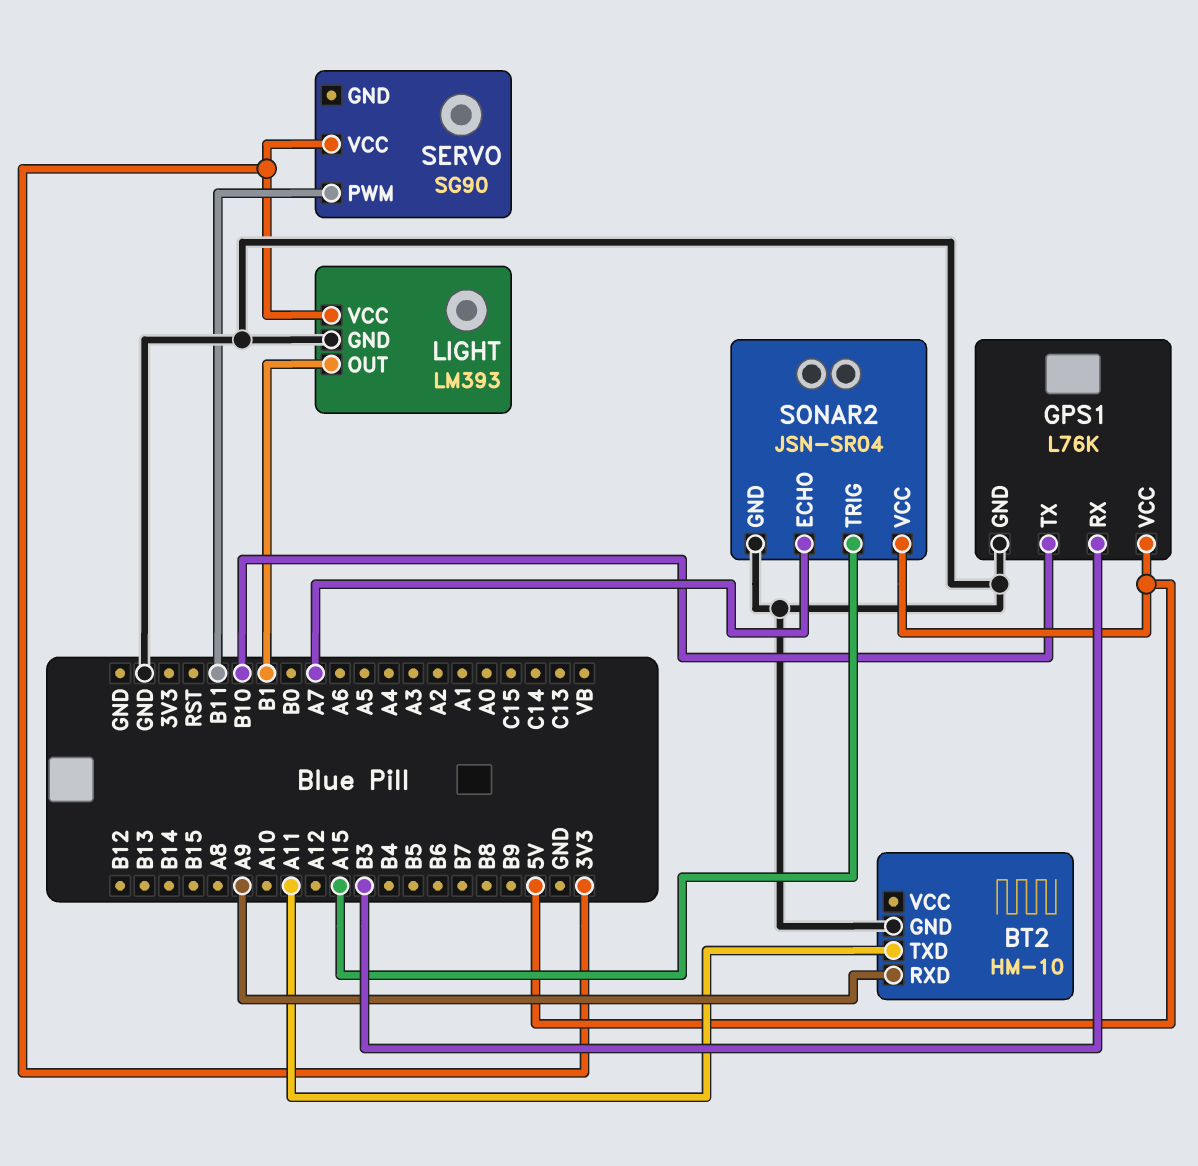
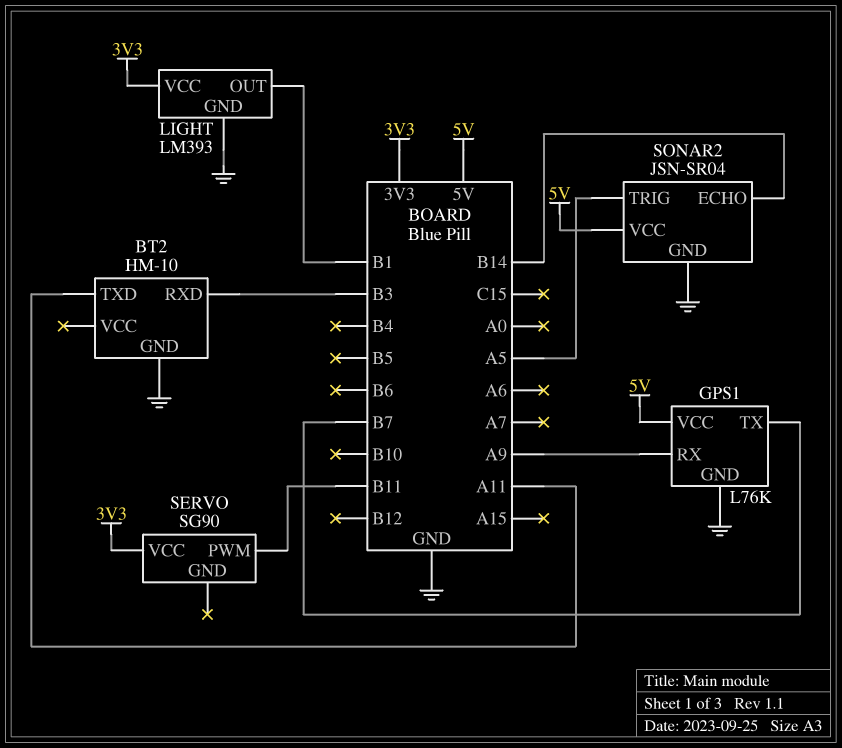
BT2 pin RXD: A9 -> B3
GPS1 pin RX: B3 -> A9
GPS1 pin TX: B10 -> B7
SONAR2 pin ECHO: A7 -> B14
SONAR2 pin TRIG: A15 -> A5

